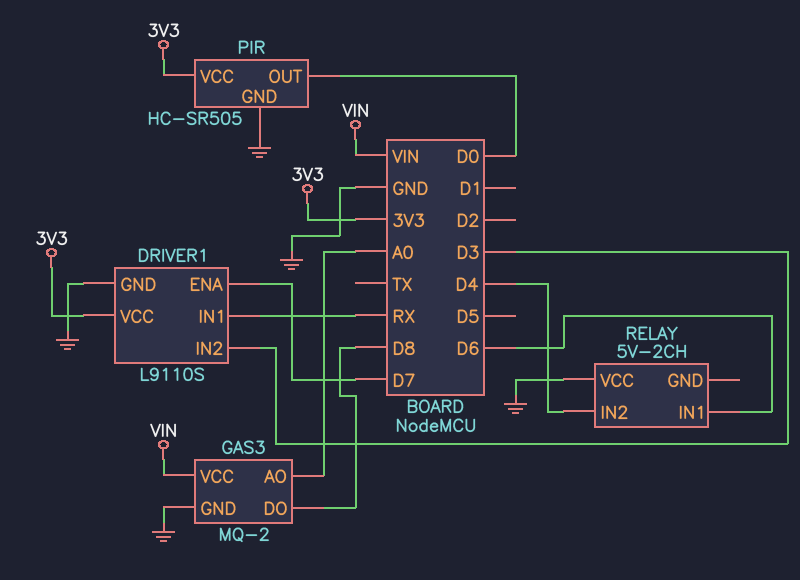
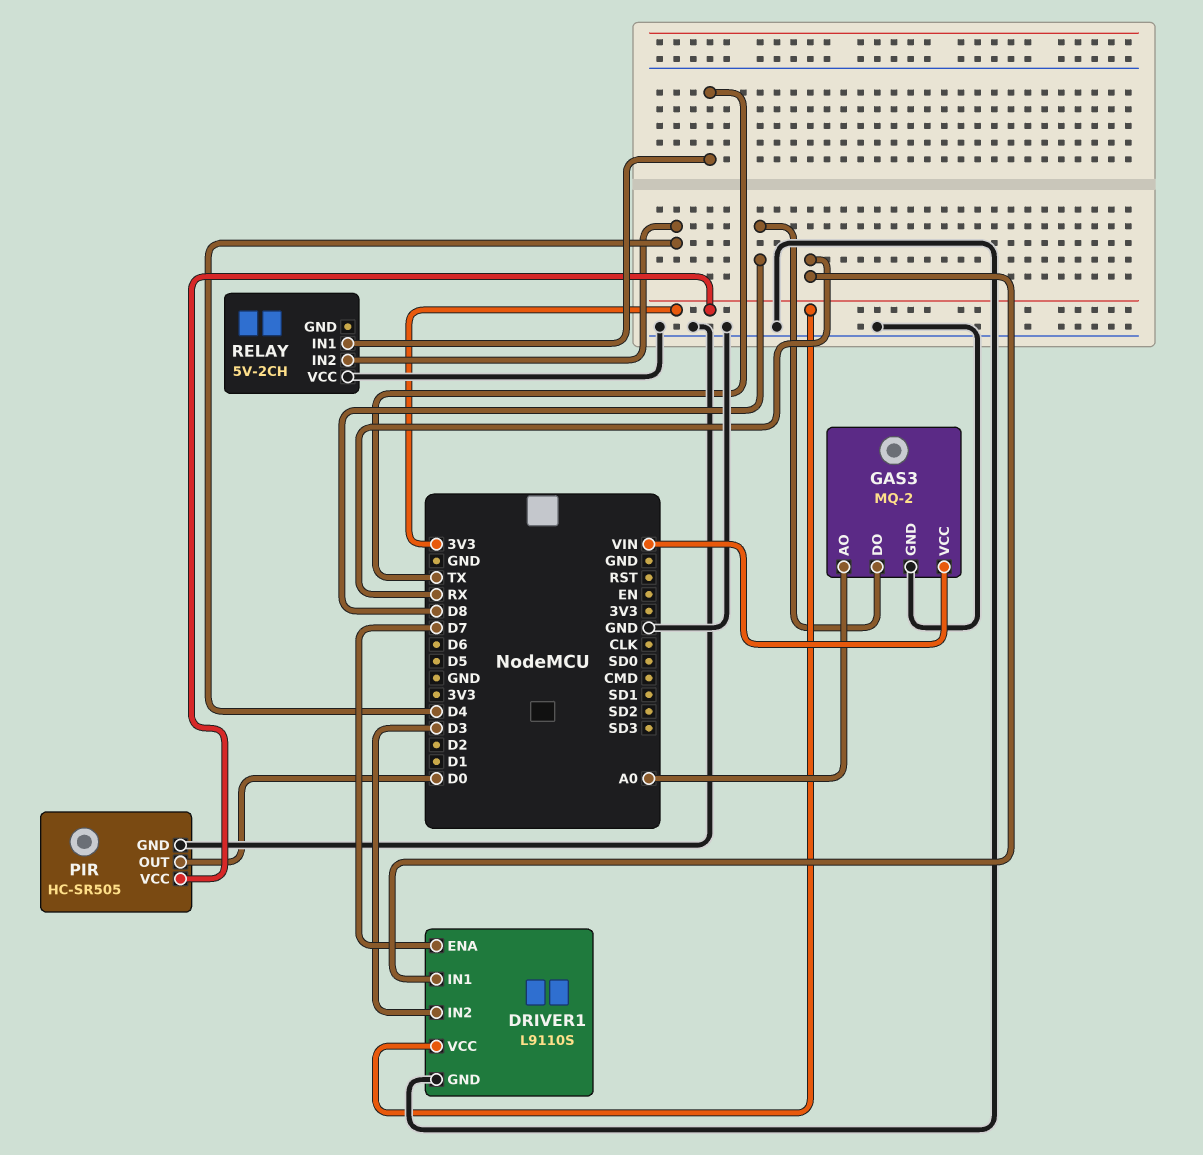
RELAY pin IN1: D6 -> TX

